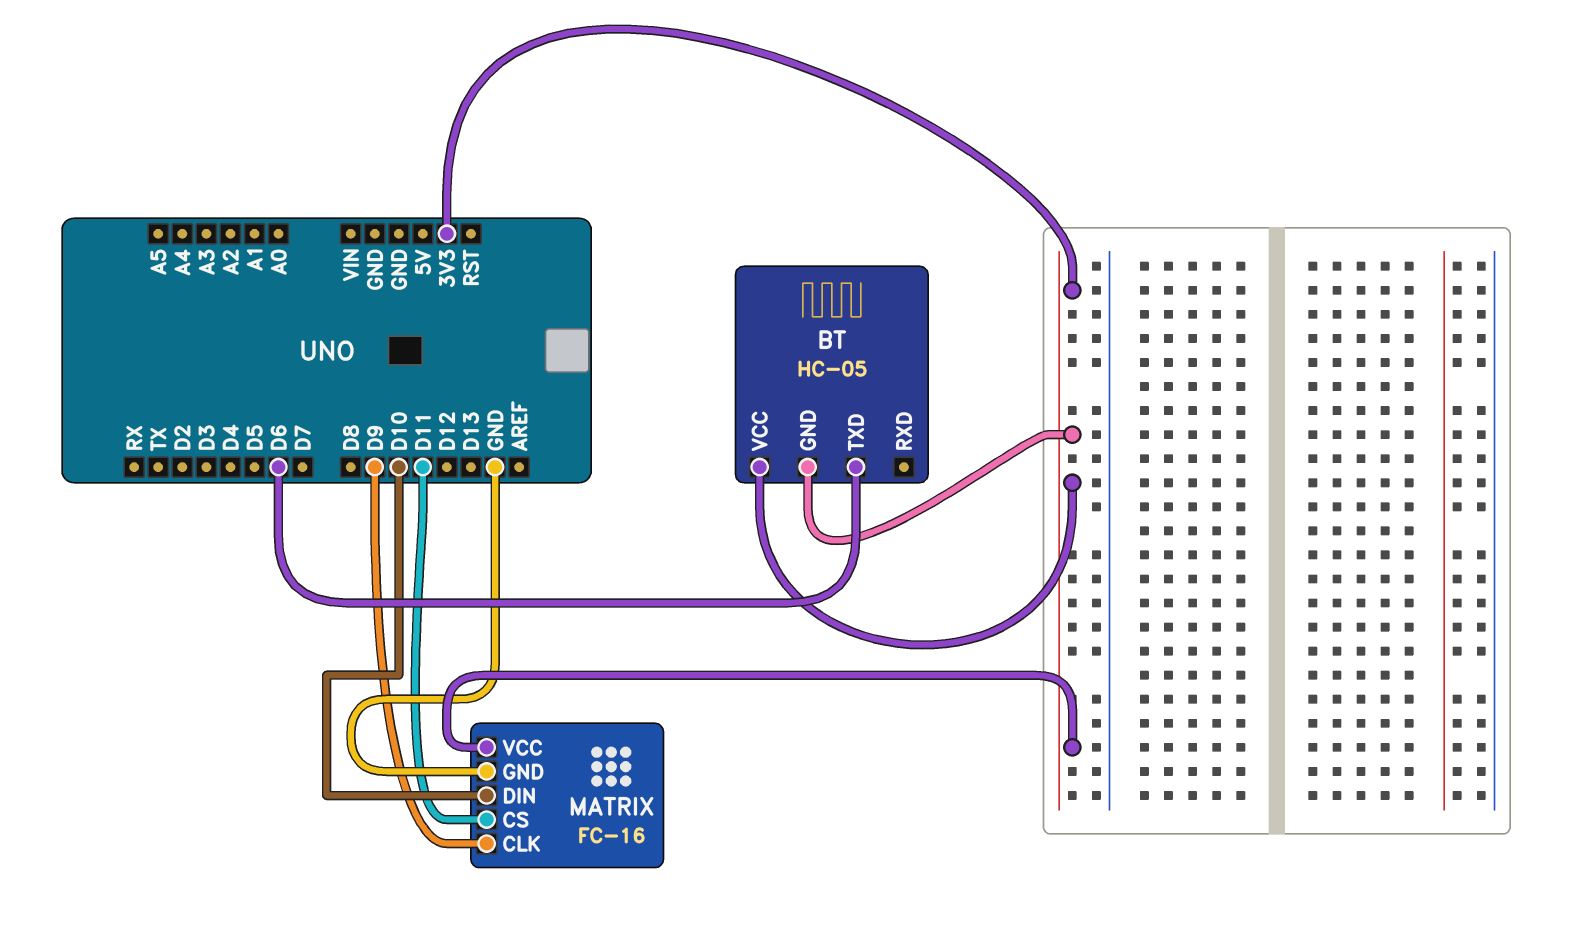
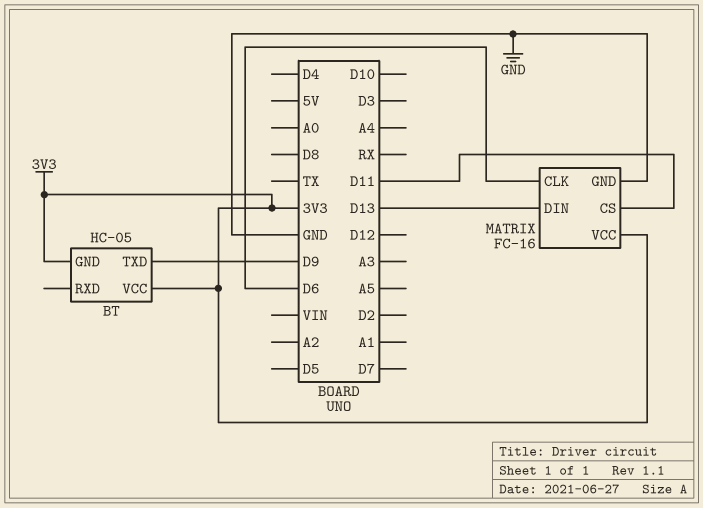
BT pin TXD: D6 -> D9
MATRIX pin CLK: D9 -> D6
MATRIX pin DIN: D10 -> D13

